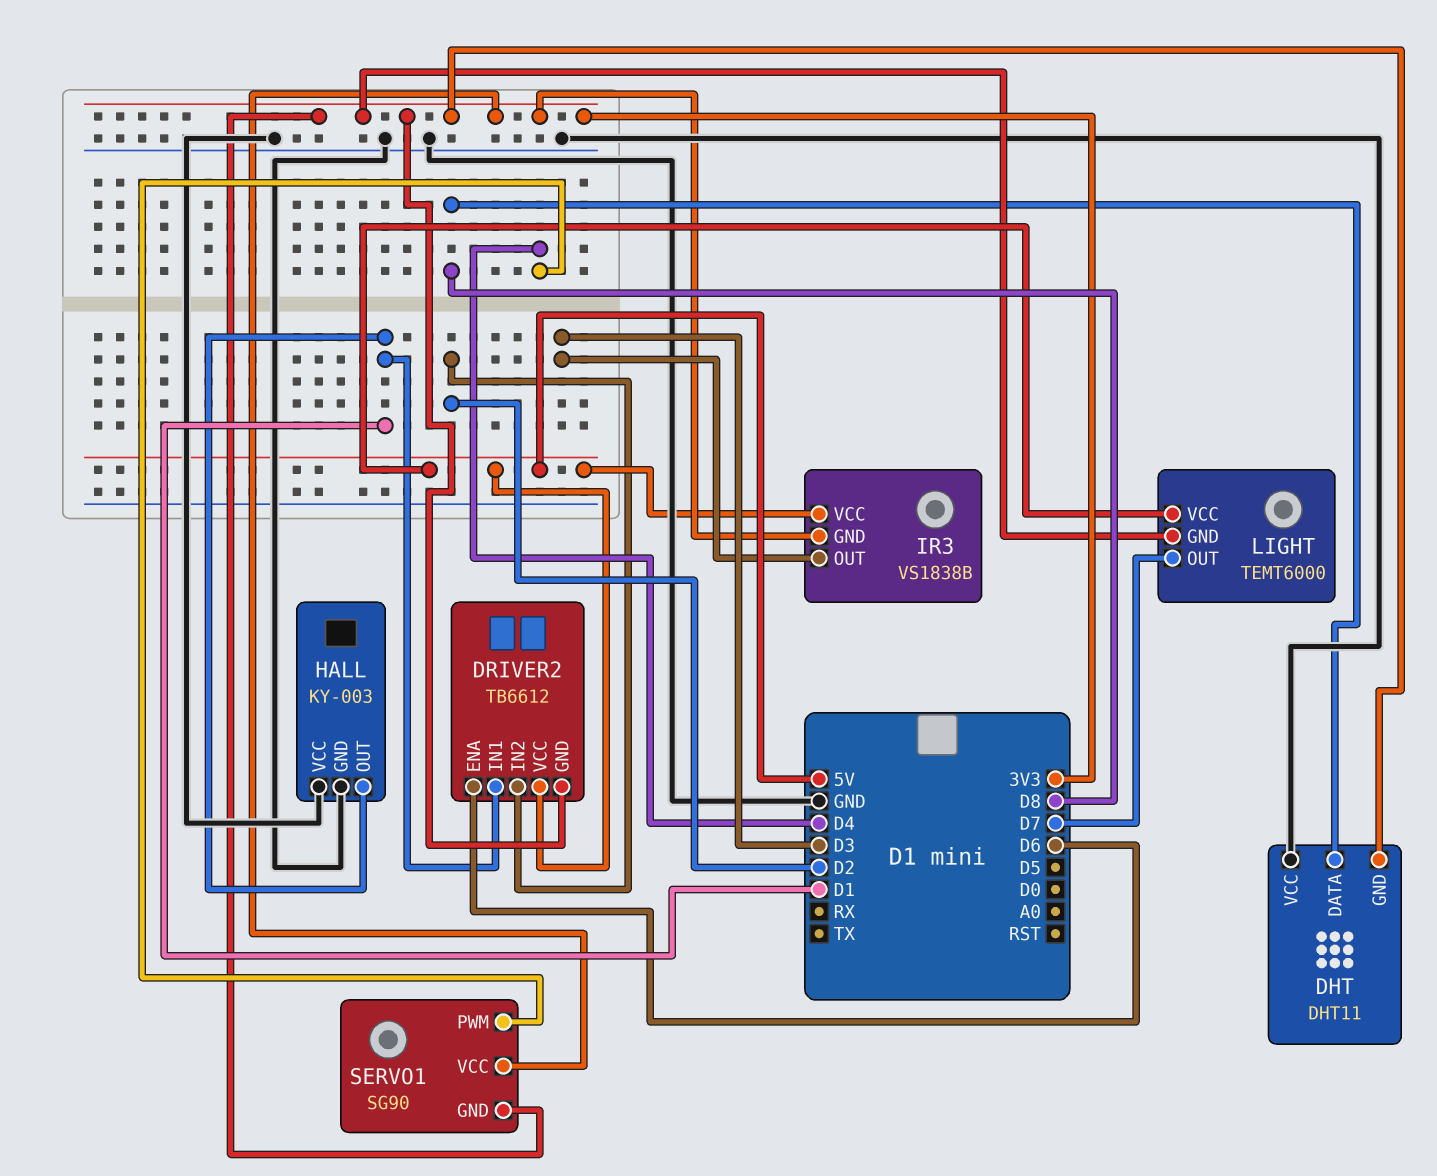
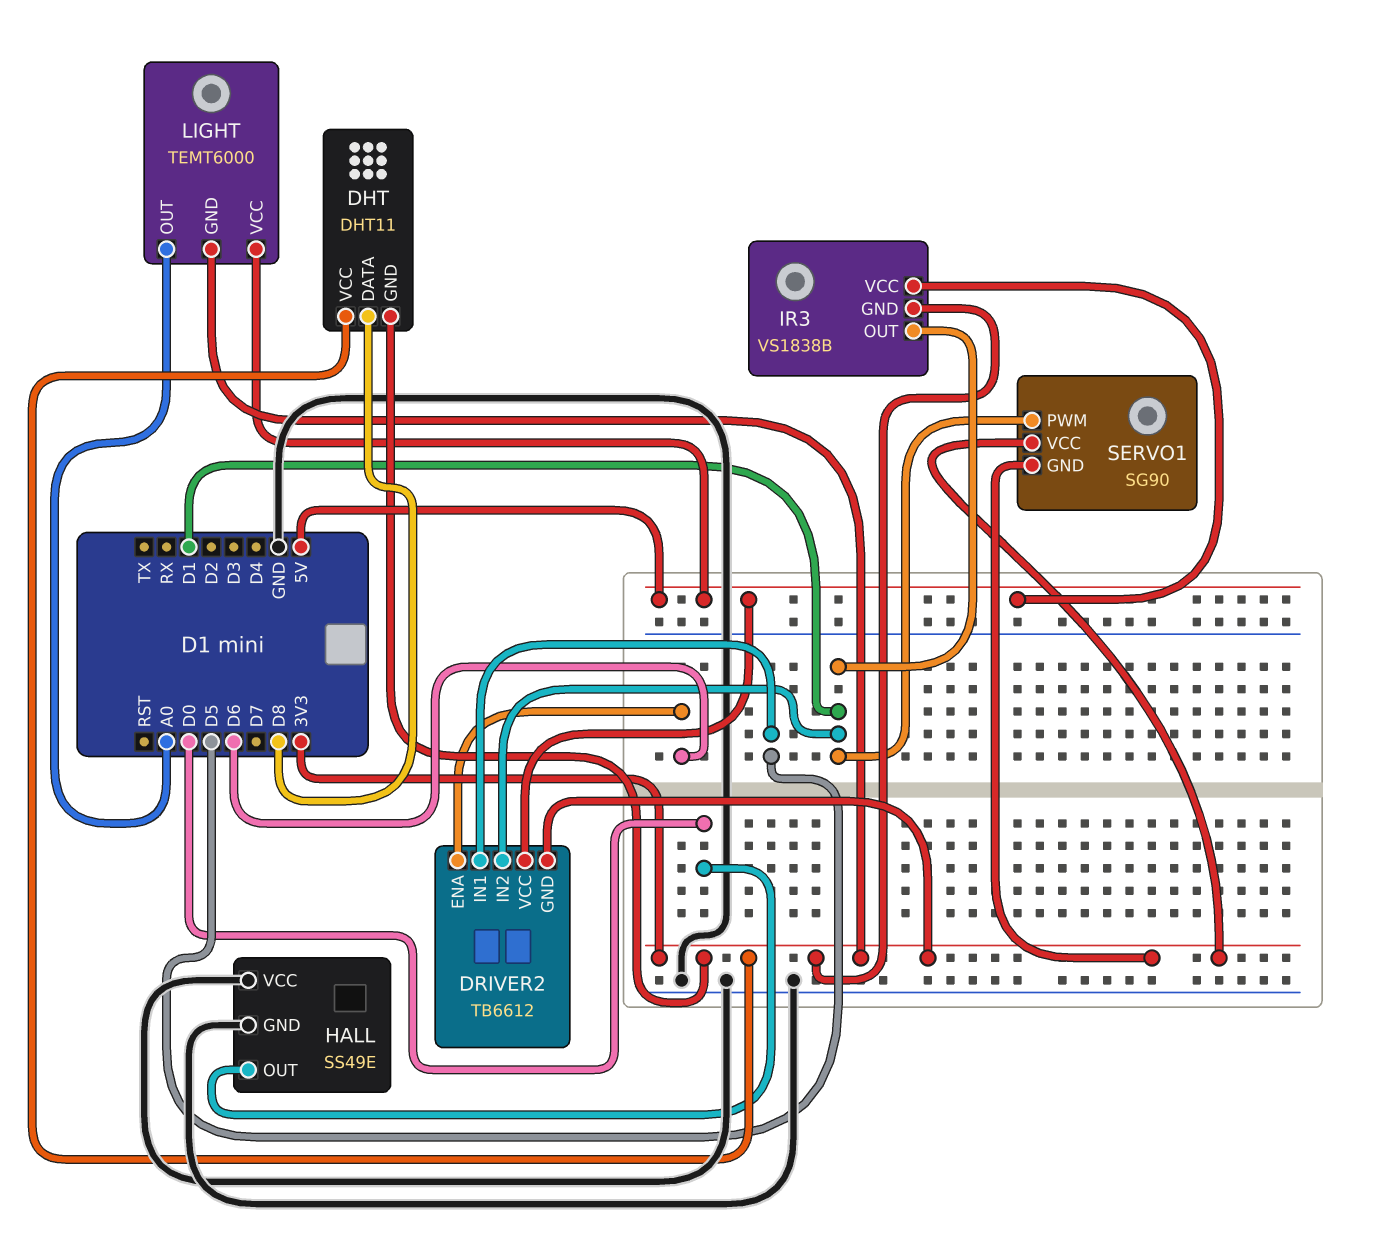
DHT pin VCC: GND -> 3V3
DRIVER2 pin IN1: D1 -> D5
DRIVER2 pin IN2: D2 -> D1
HALL: KY-003 -> SS49E
HALL pin OUT: D1 -> D0
IR3 pin OUT: D3 -> D1
LIGHT pin OUT: D7 -> A0
SERVO1 pin PWM: D4 -> D1

